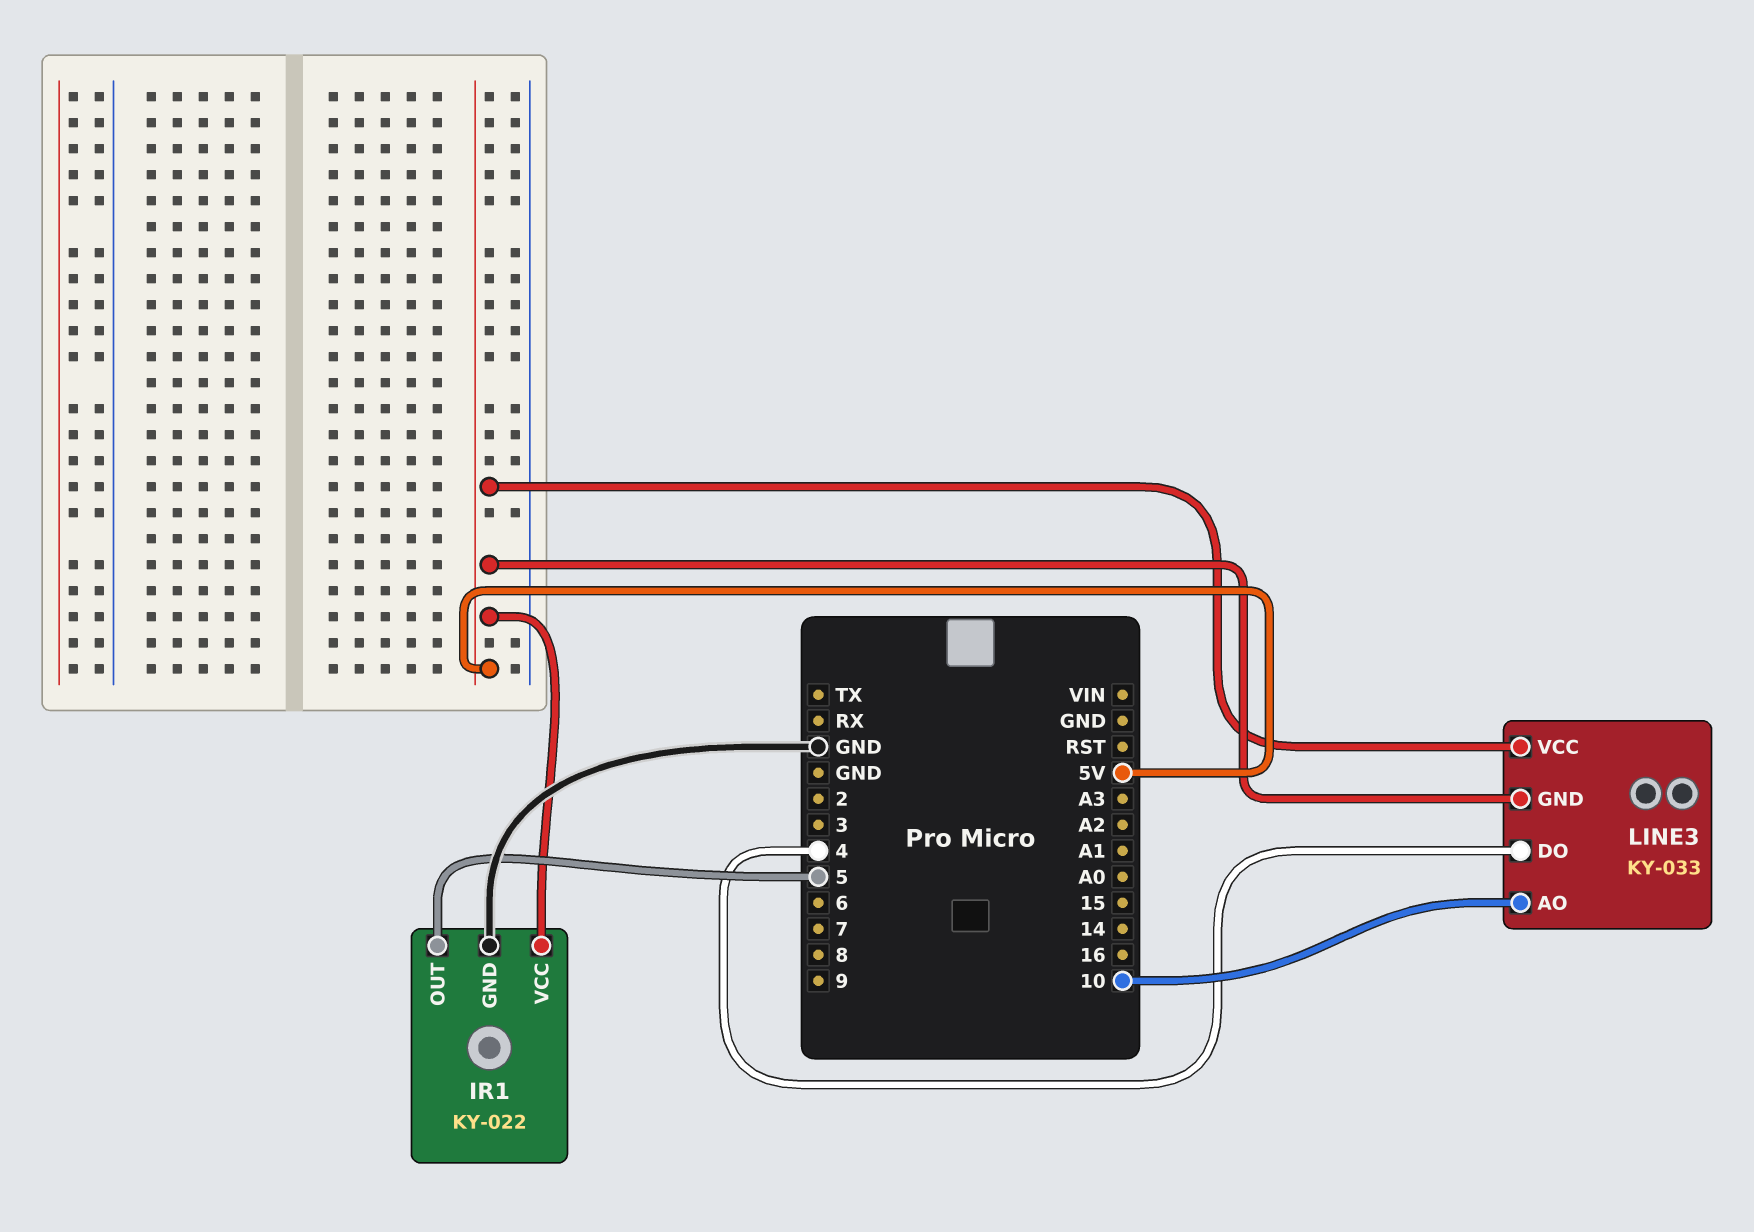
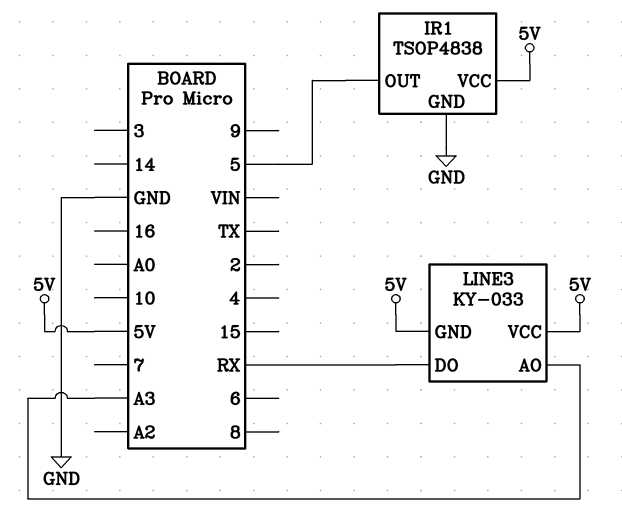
IR1: KY-022 -> TSOP4838
LINE3 pin AO: 10 -> A3
LINE3 pin DO: 4 -> RX

